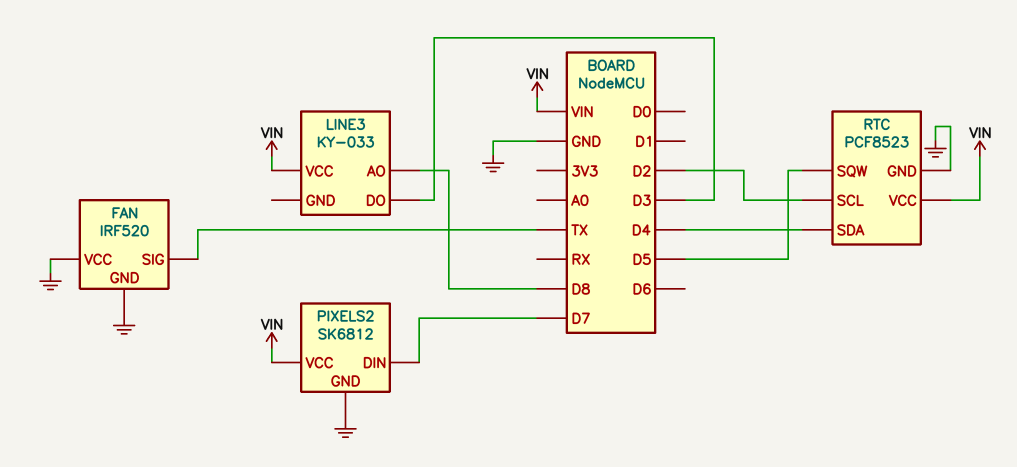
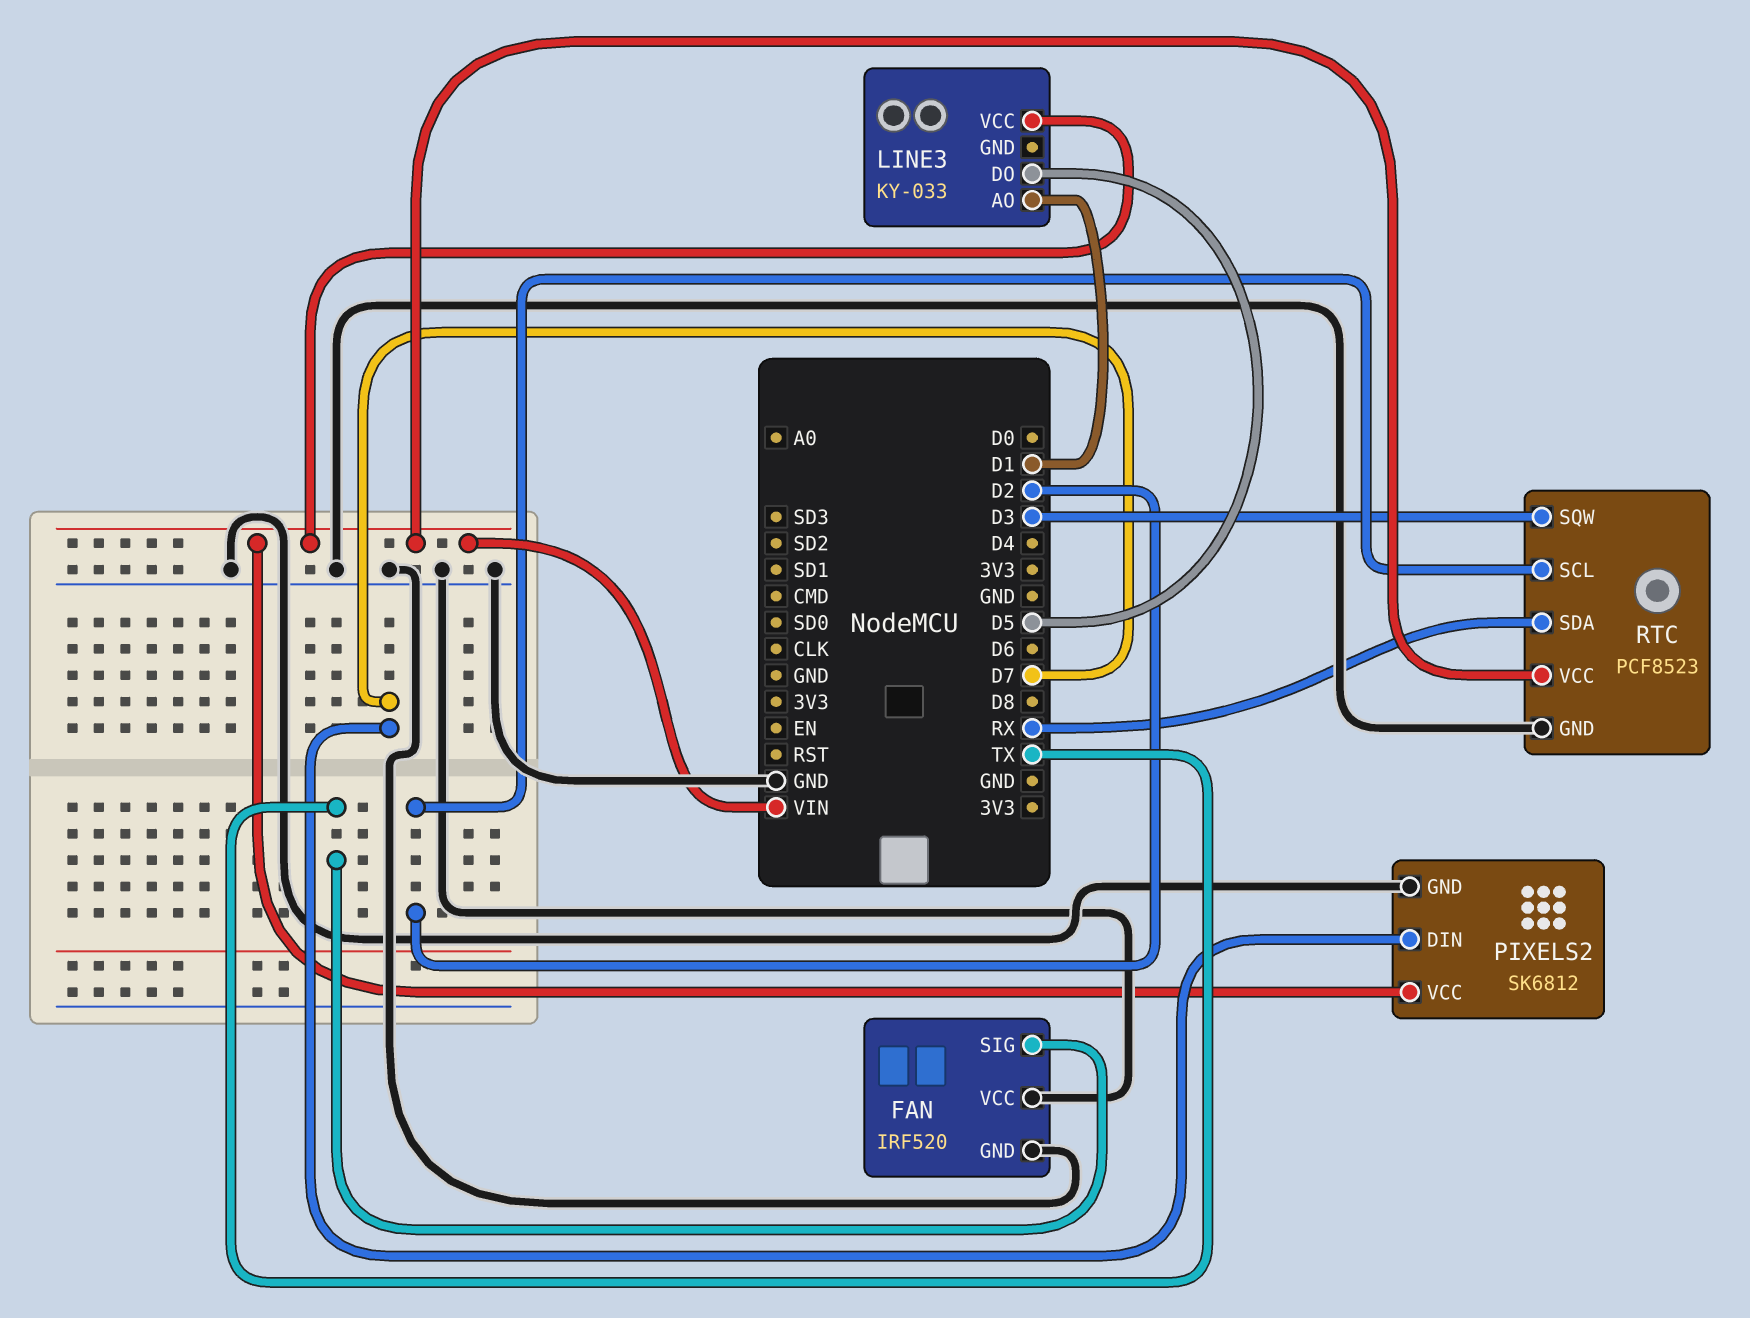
LINE3 pin AO: D8 -> D1
LINE3 pin DO: D3 -> D5
RTC pin SDA: D4 -> RX
RTC pin SQW: D5 -> D3

